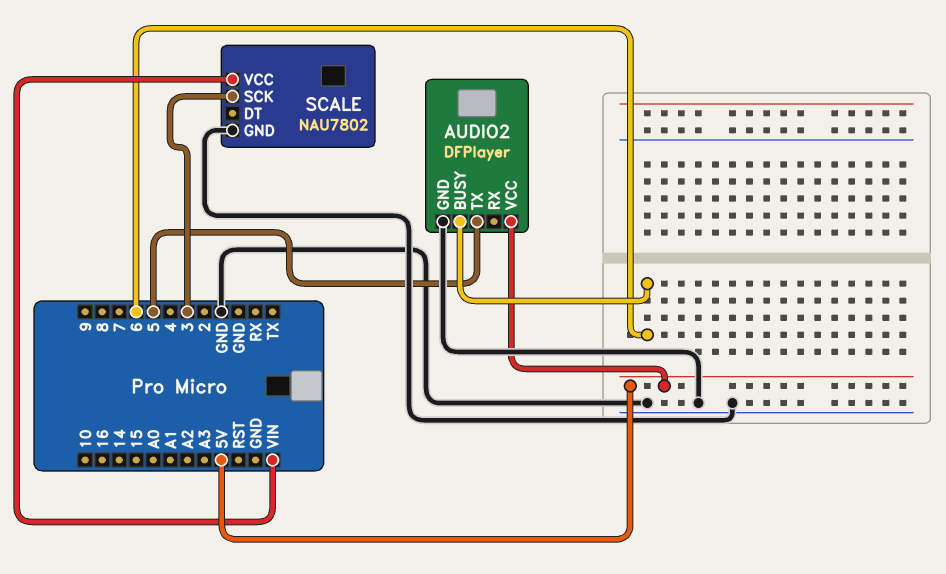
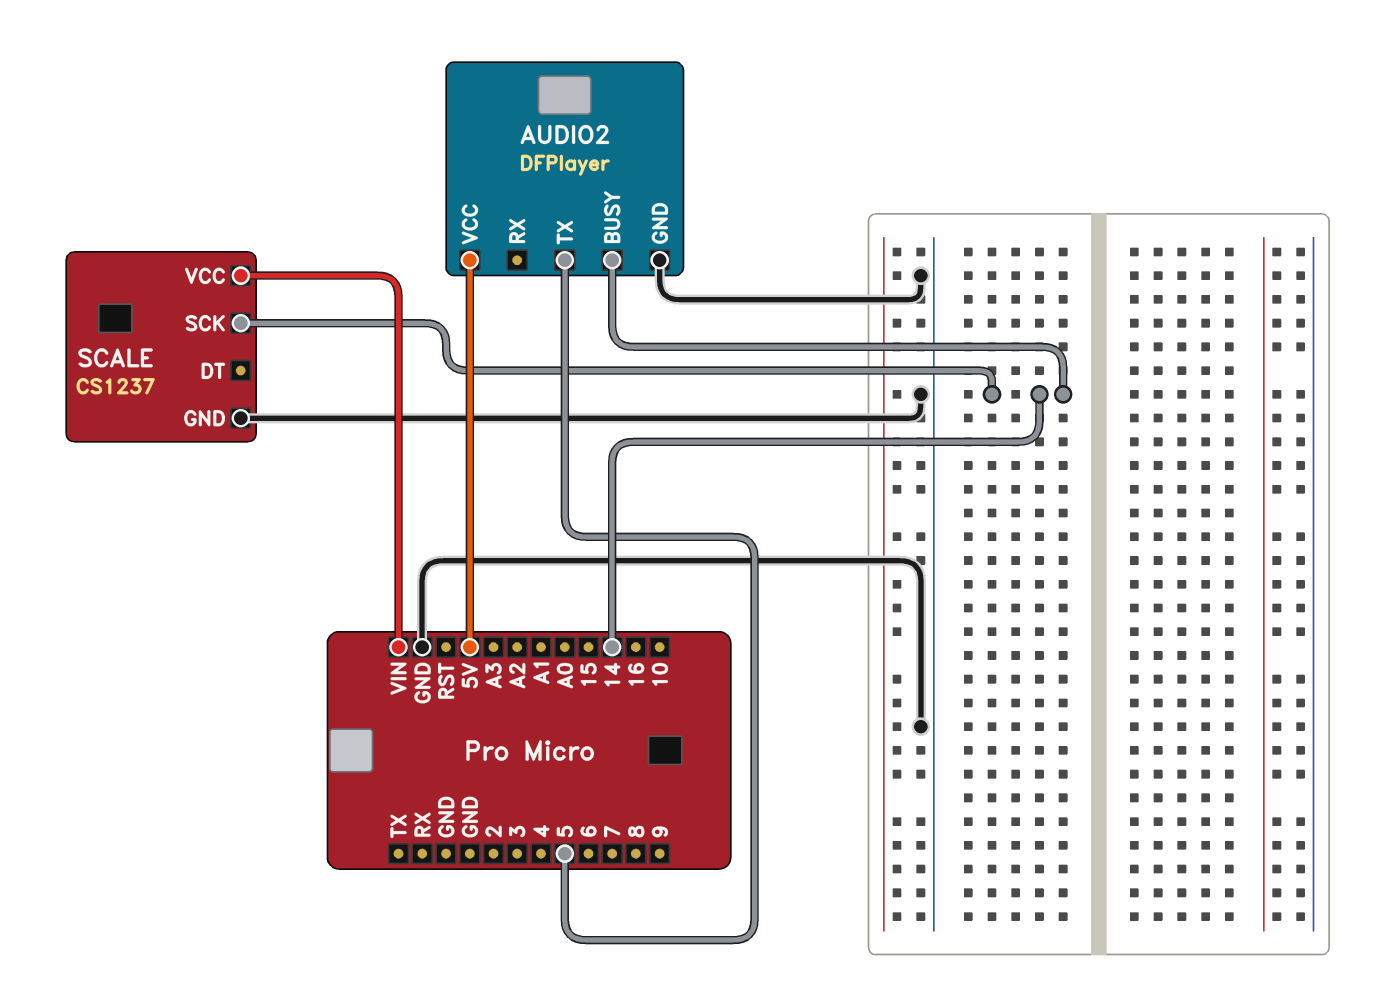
AUDIO2 pin BUSY: 6 -> 14
SCALE: NAU7802 -> CS1237
SCALE pin SCK: 3 -> 14

